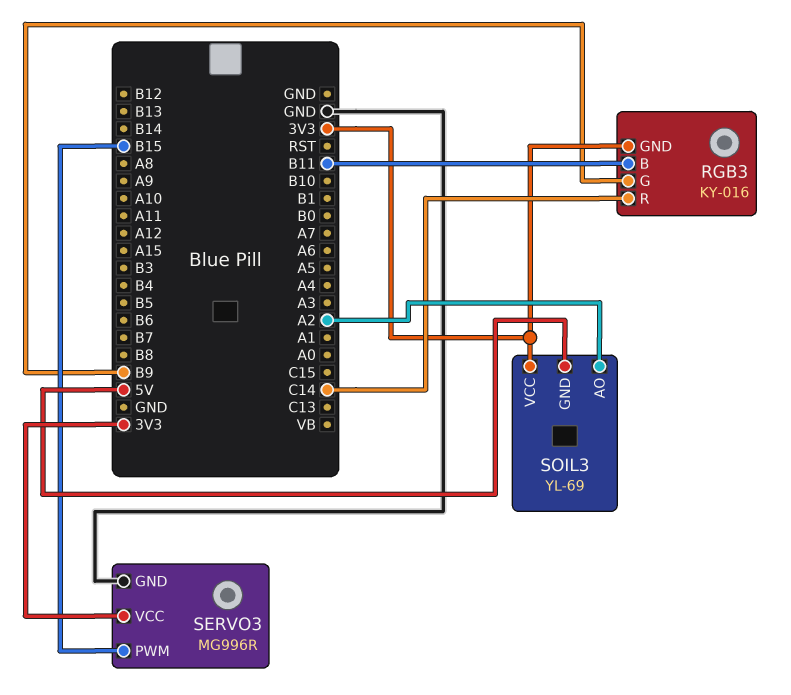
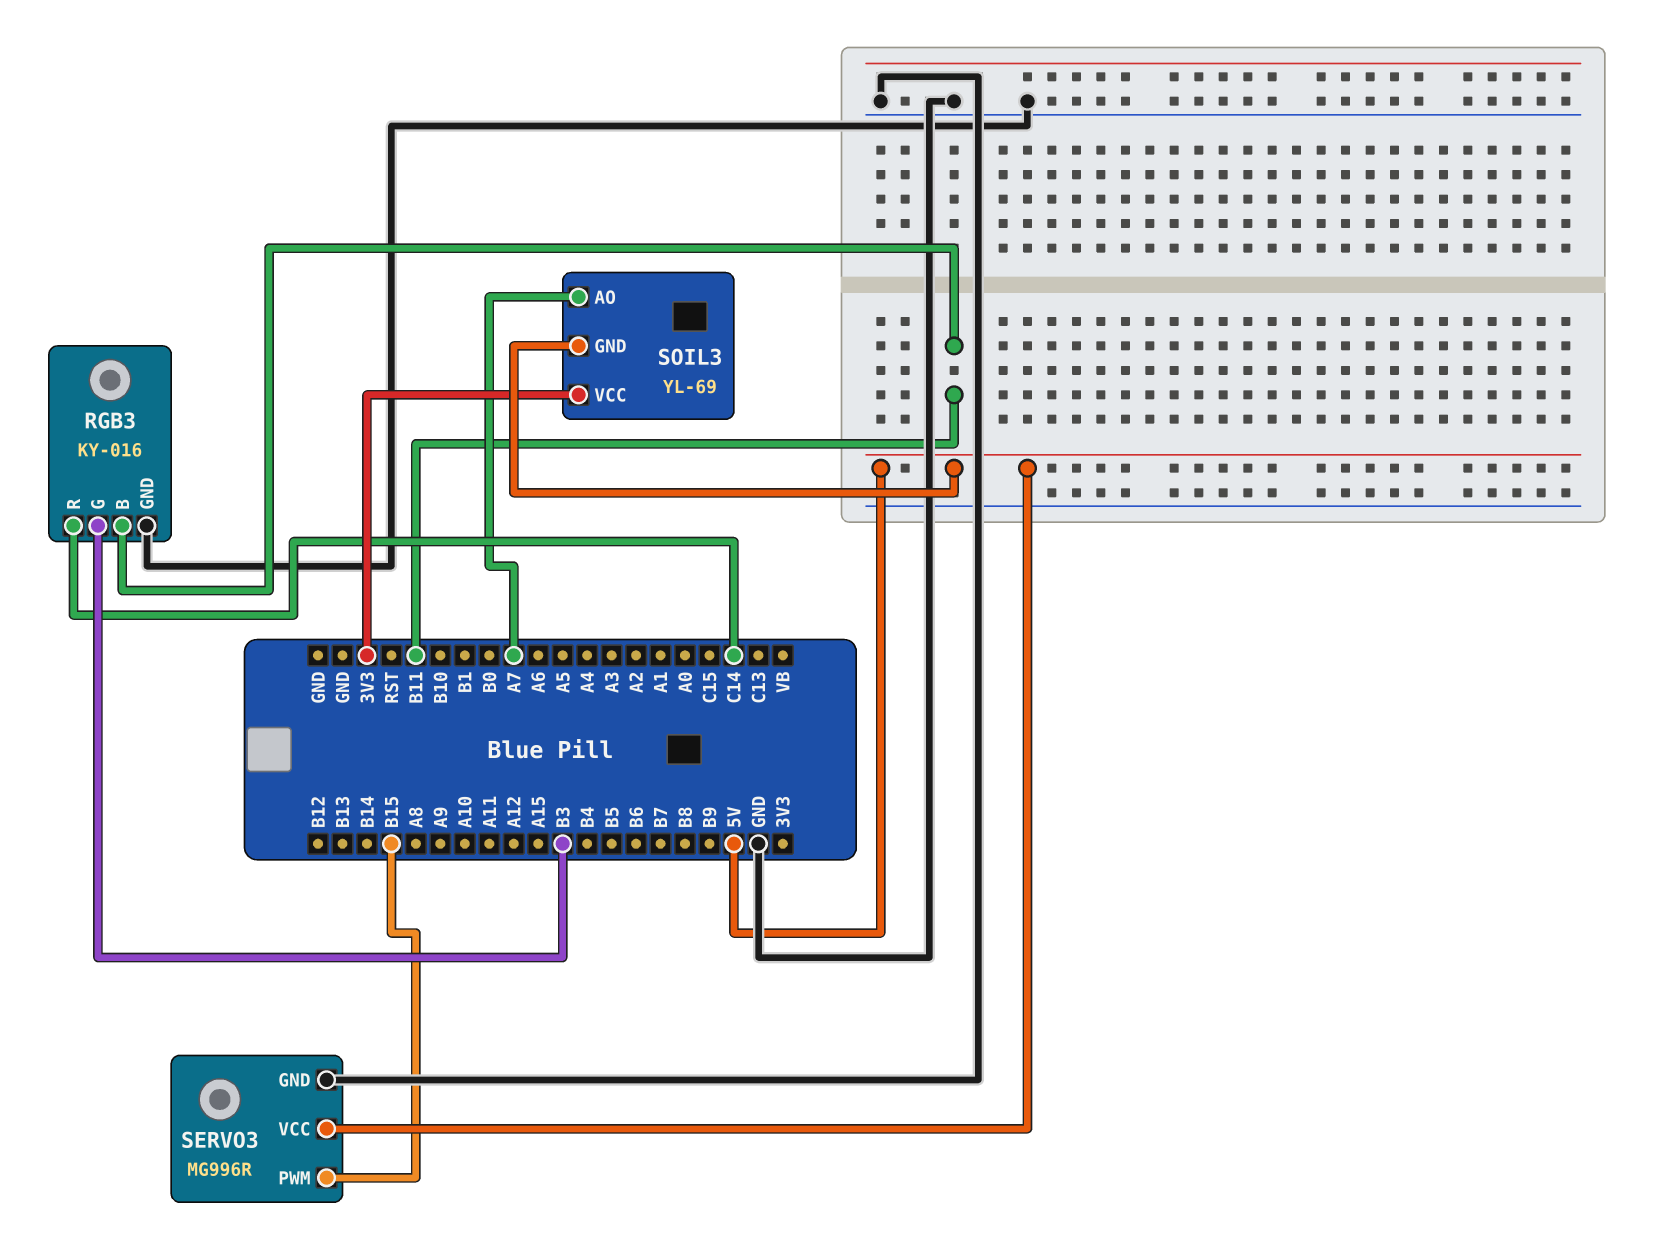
RGB3 pin G: B9 -> B3
RGB3 pin GND: 3V3 -> GND
SERVO3 pin VCC: 3V3 -> 5V
SOIL3 pin AO: A2 -> A7

